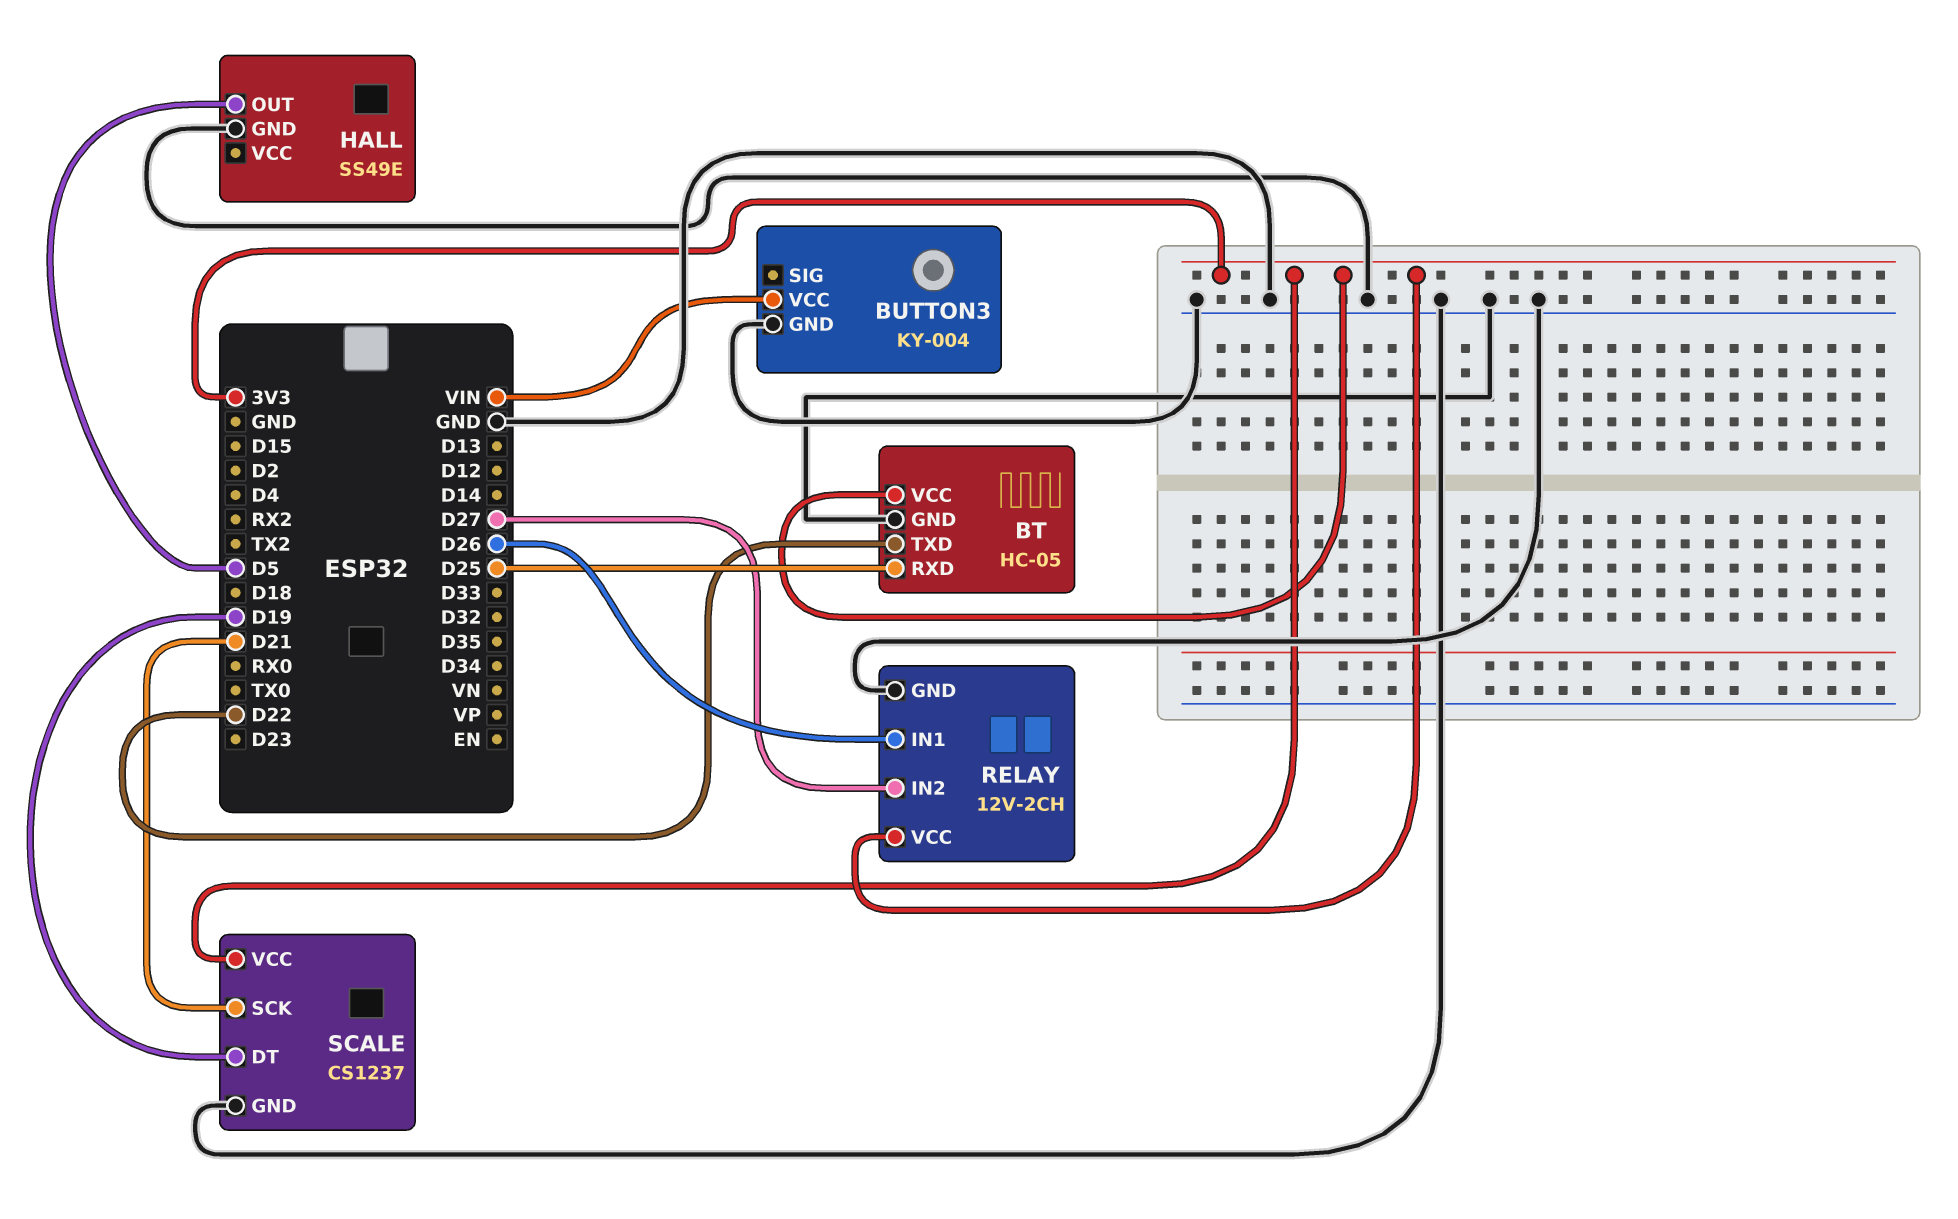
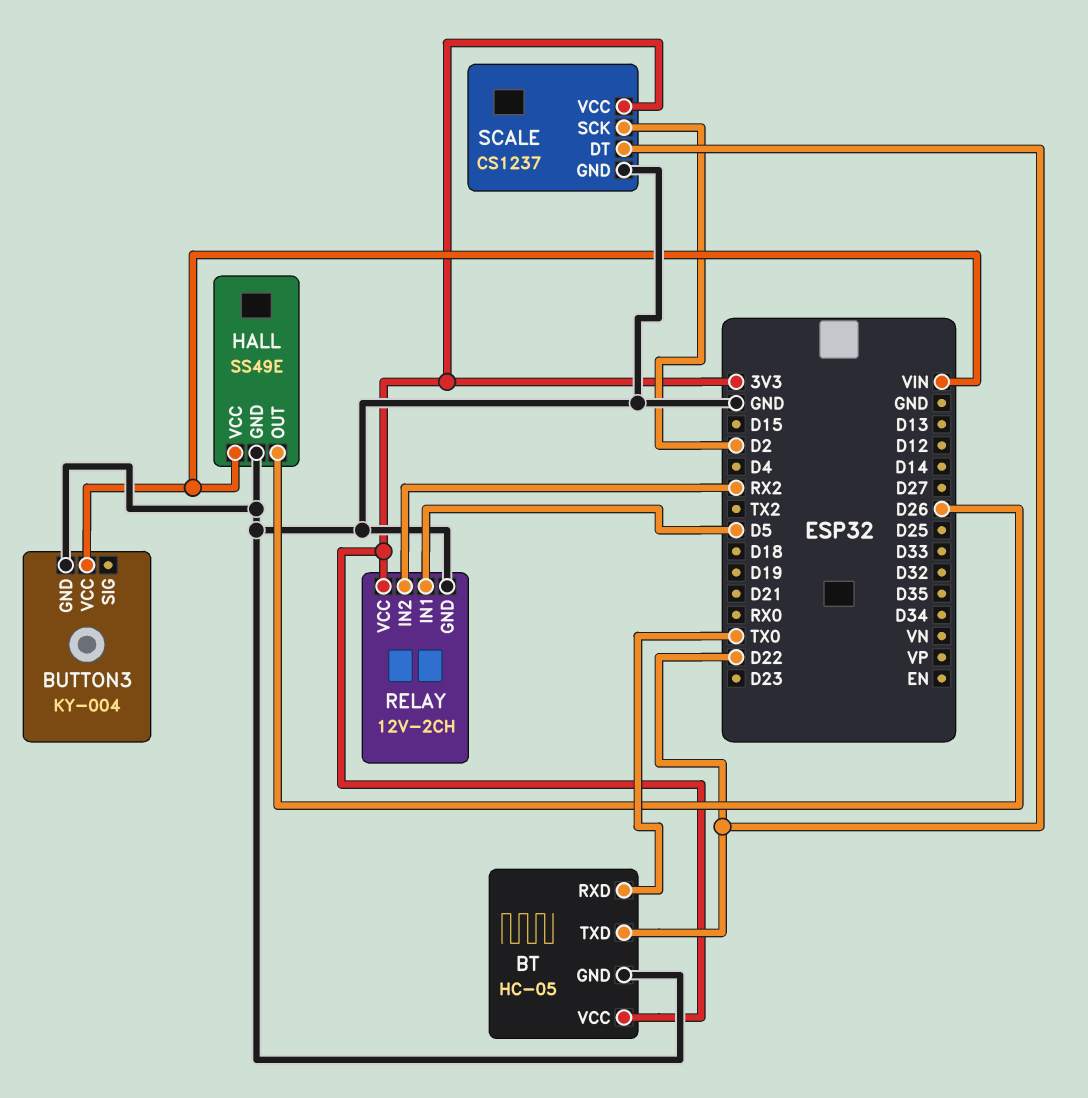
BT pin RXD: D25 -> TX0
HALL pin OUT: D5 -> D26
HALL pin VCC: none -> VIN
RELAY pin IN1: D26 -> D5
RELAY pin IN2: D27 -> RX2
SCALE pin DT: D19 -> D22
SCALE pin SCK: D21 -> D2

